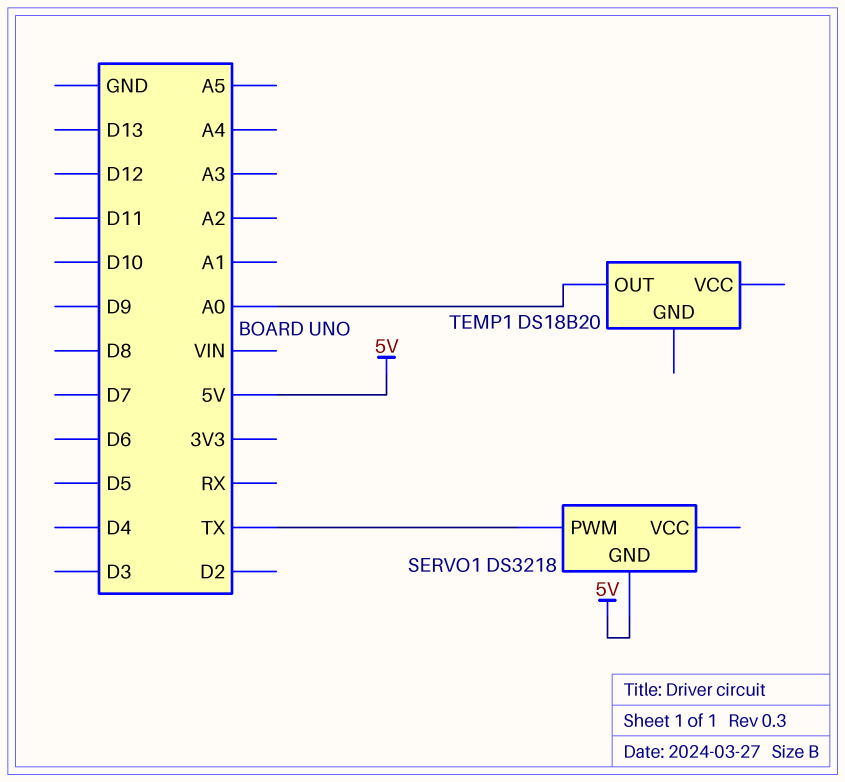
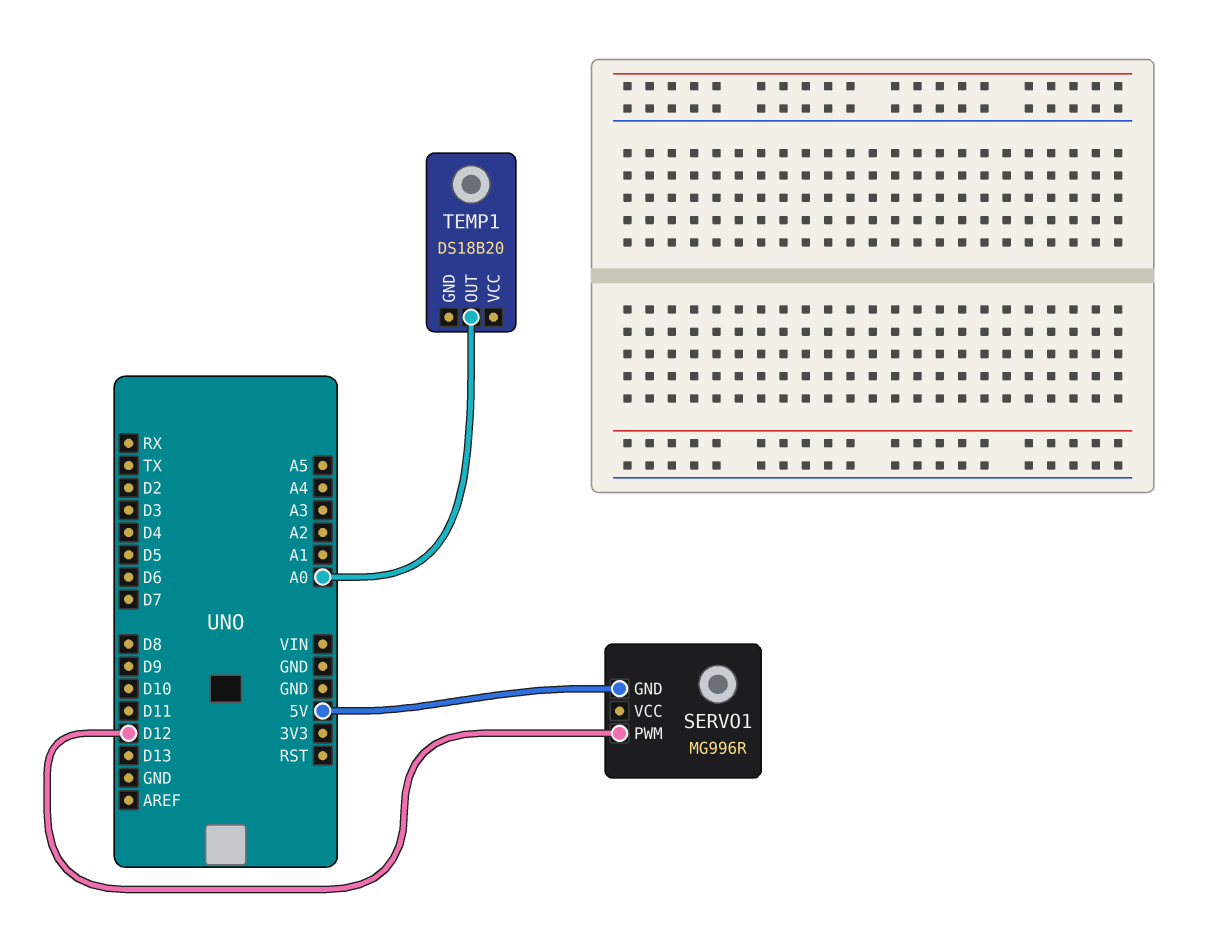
SERVO1: DS3218 -> MG996R
SERVO1 pin PWM: TX -> D12

